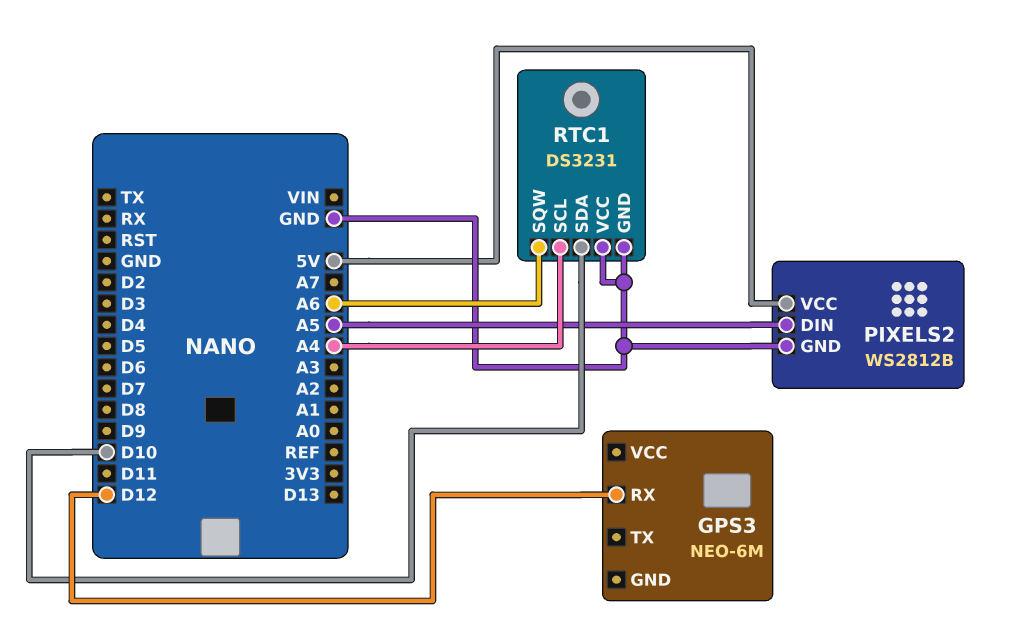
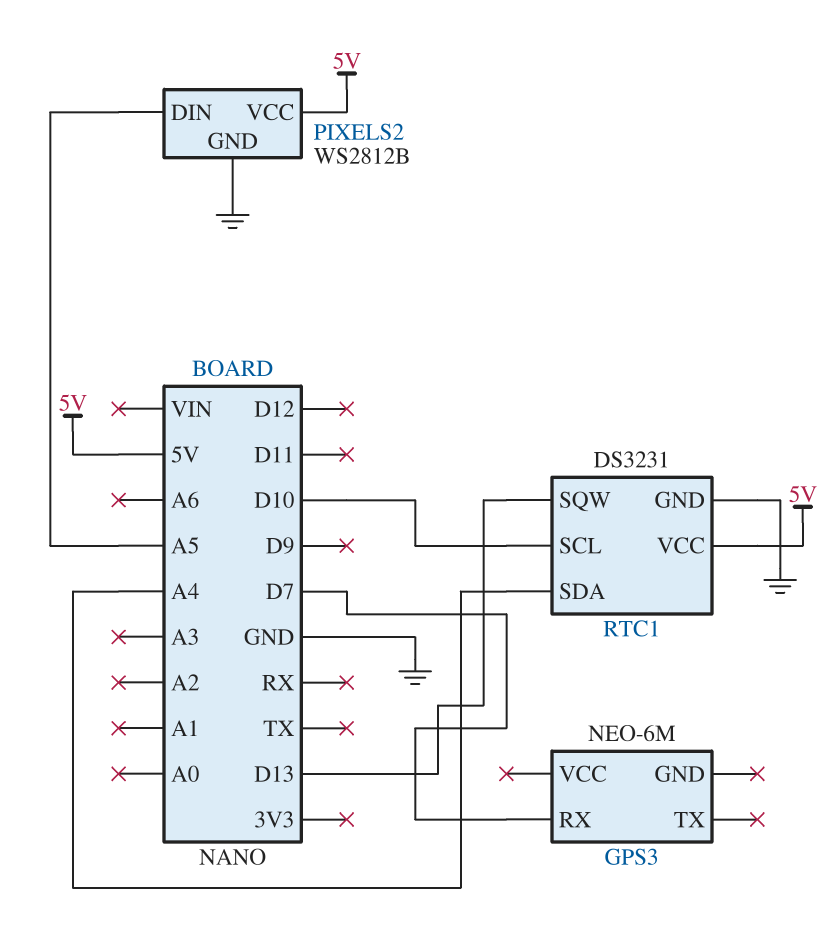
GPS3 pin RX: D12 -> D7
RTC1 pin SCL: A4 -> D10
RTC1 pin SDA: D10 -> A4
RTC1 pin SQW: A6 -> D13
RTC1 pin VCC: GND -> 5V

